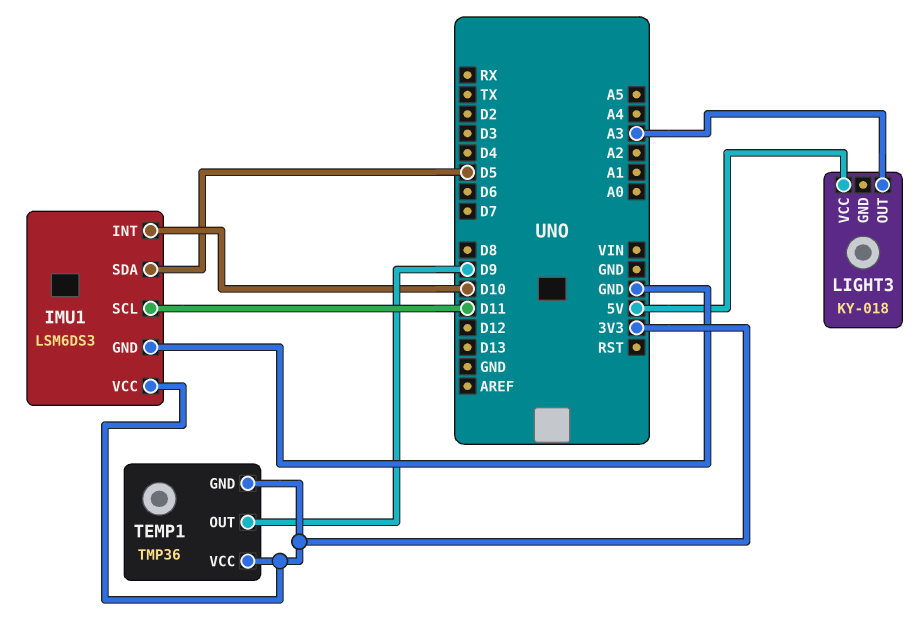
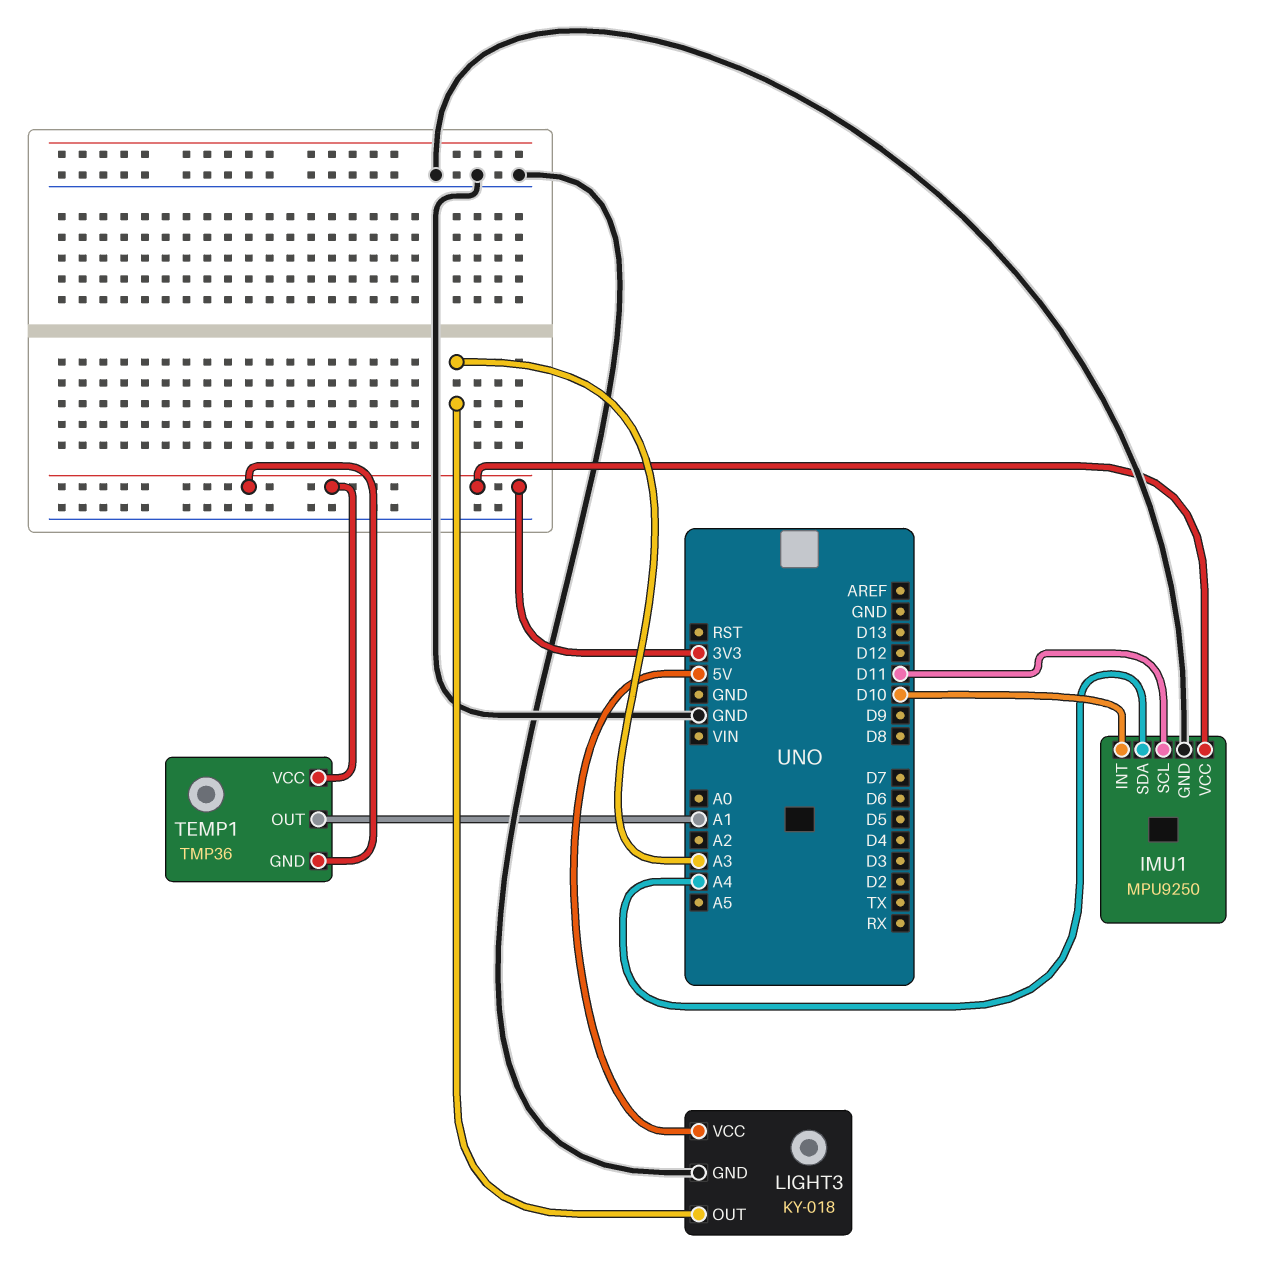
IMU1: LSM6DS3 -> MPU9250
IMU1 pin SDA: D5 -> A4
LIGHT3 pin GND: none -> GND
TEMP1 pin OUT: D9 -> A1

